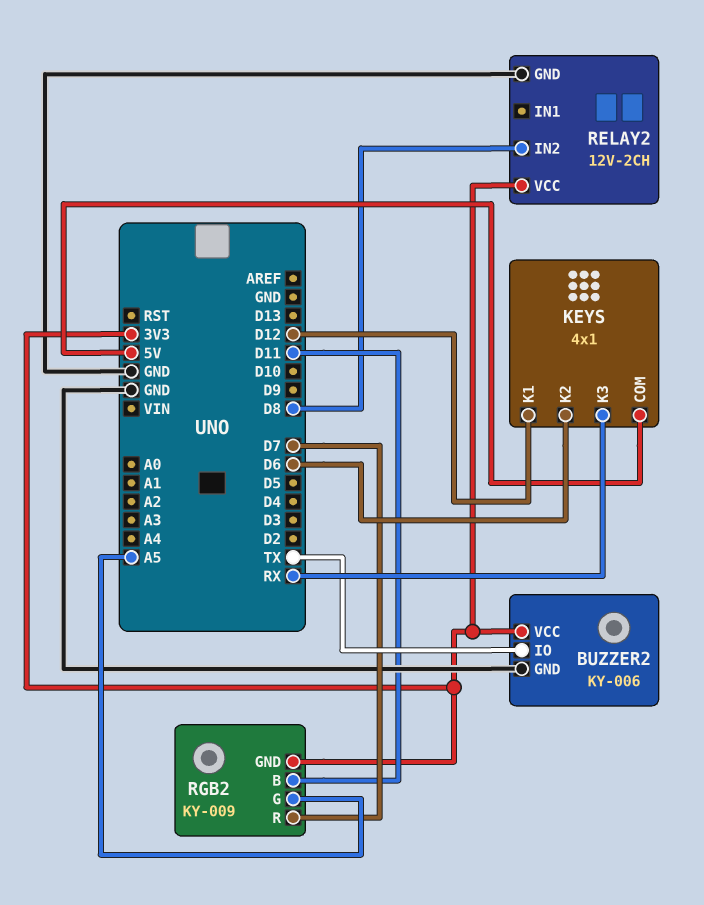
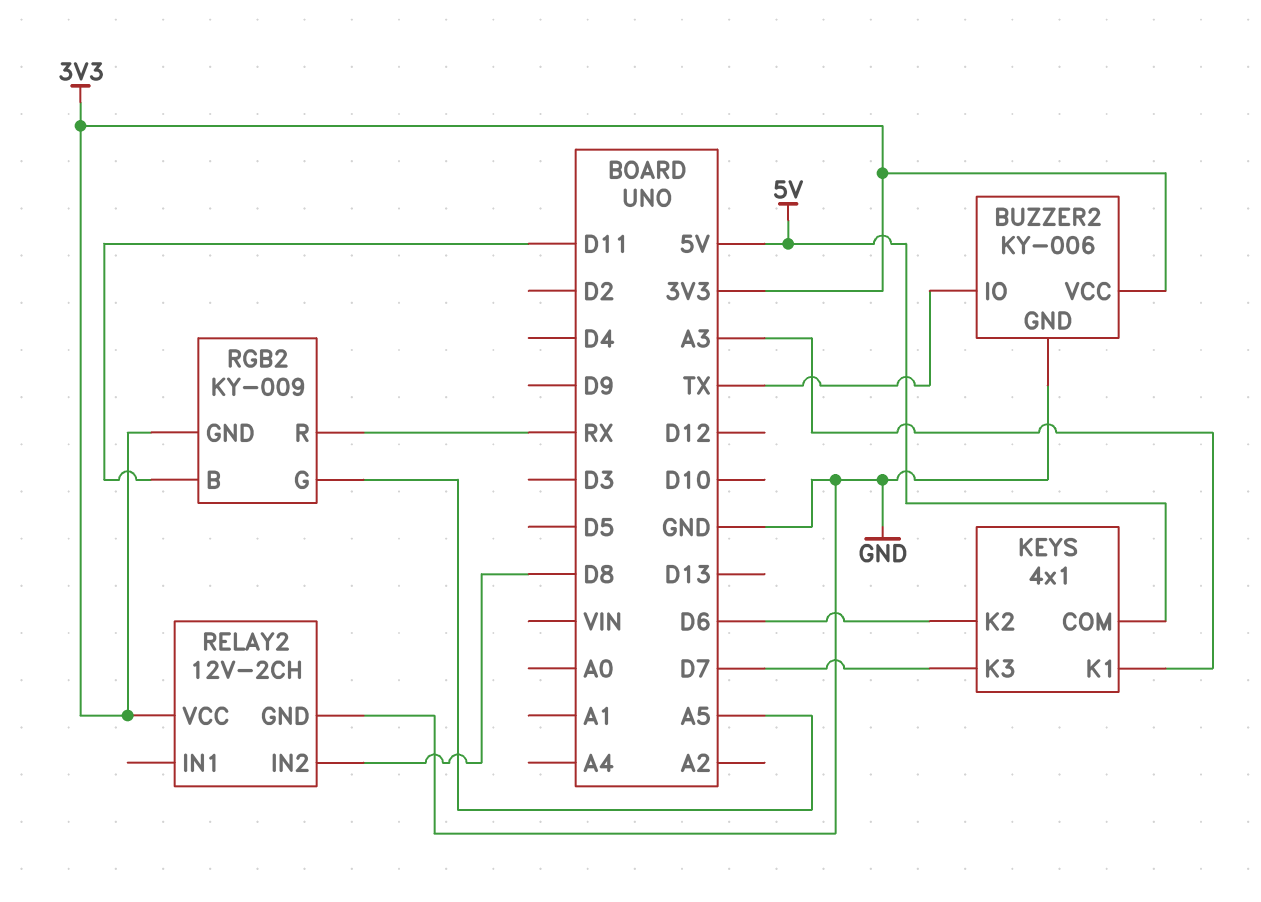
KEYS pin K1: D12 -> A3
KEYS pin K3: RX -> D7
RGB2 pin R: D7 -> RX

